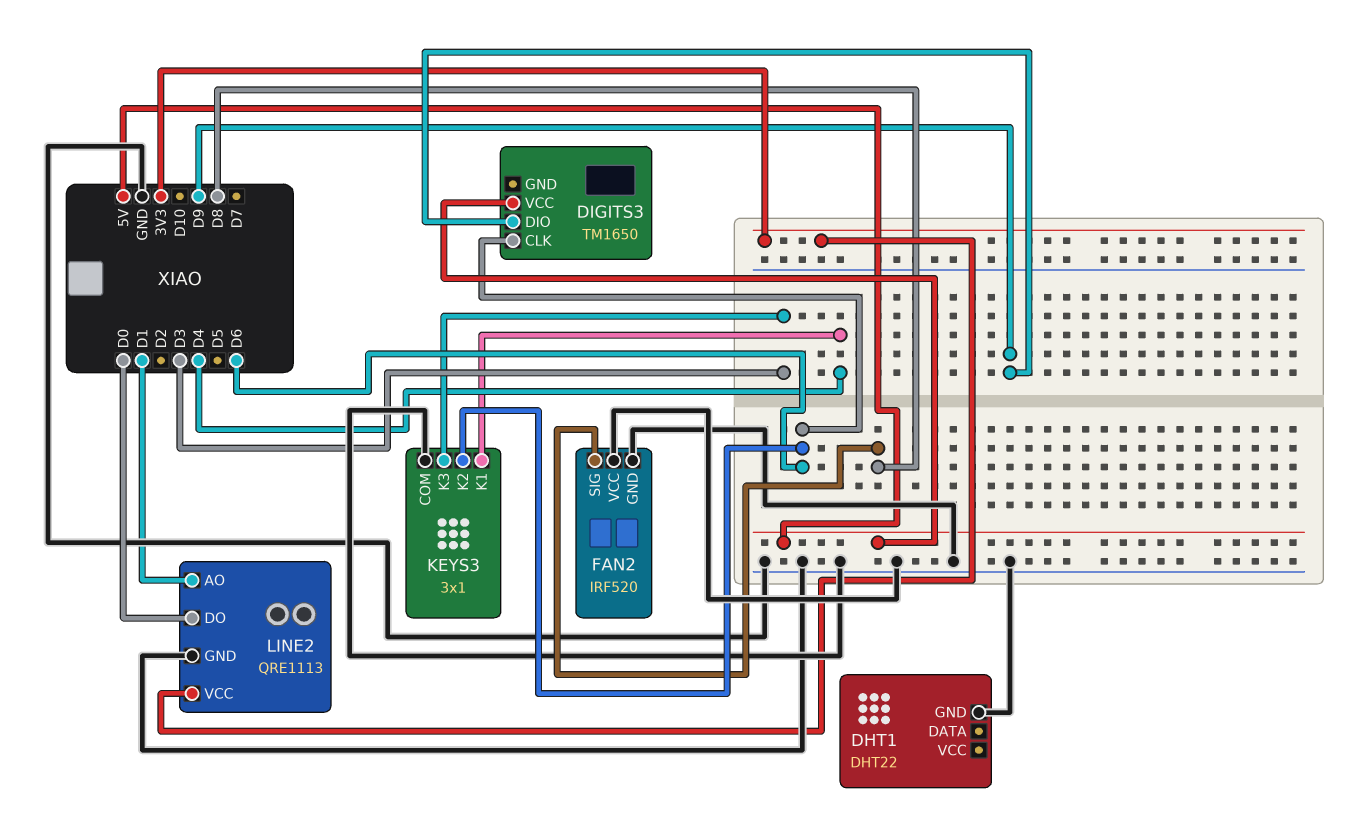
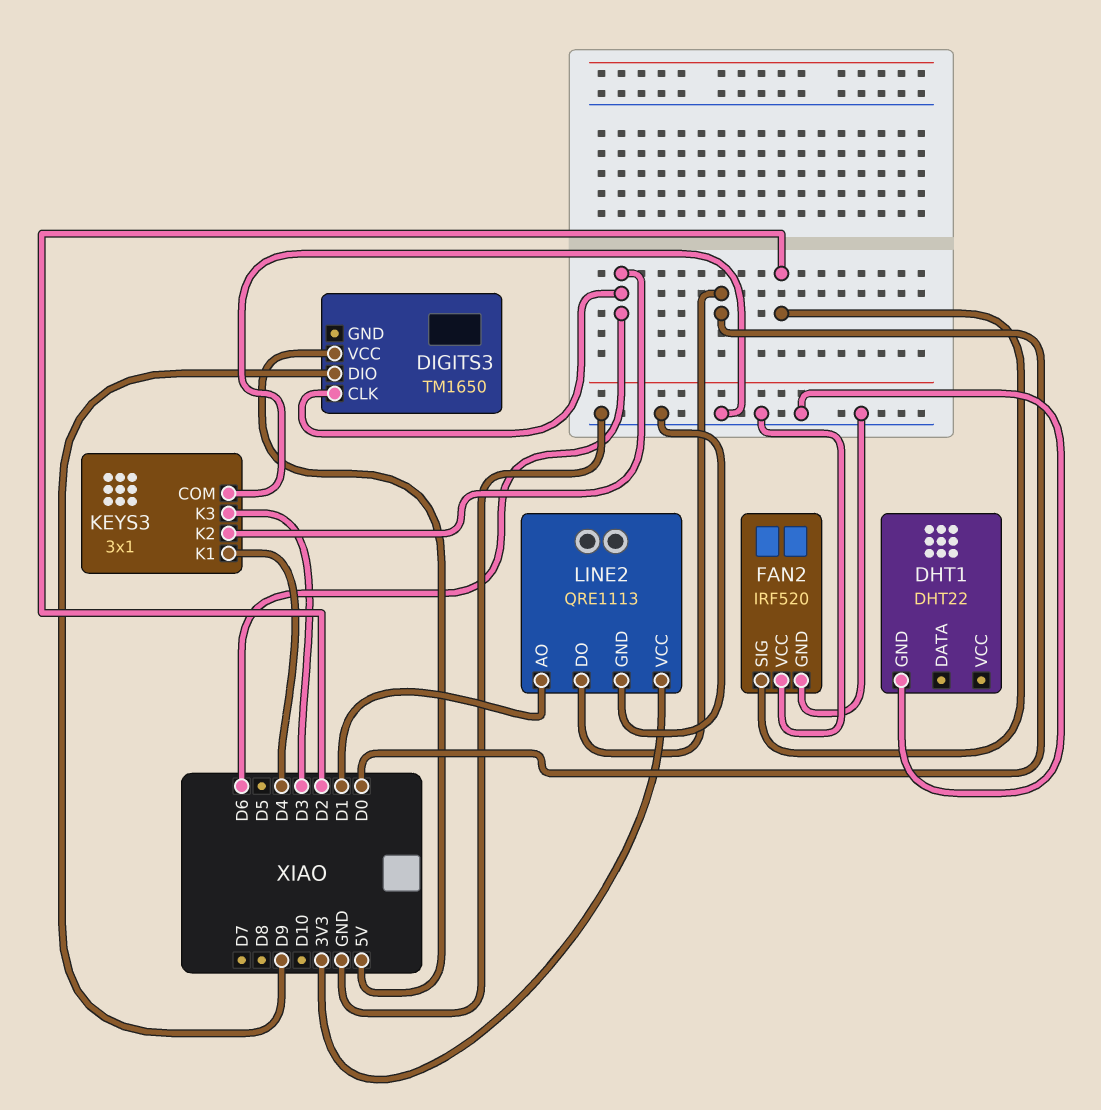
FAN2 pin SIG: D8 -> D2

